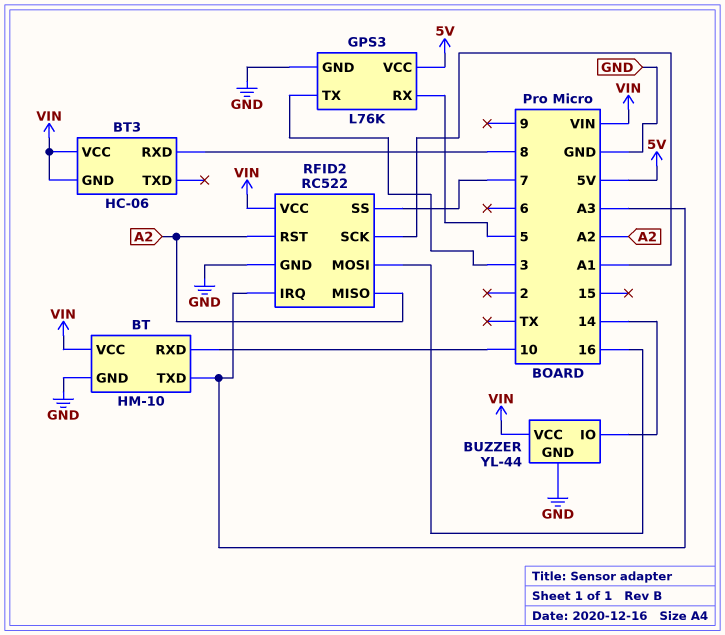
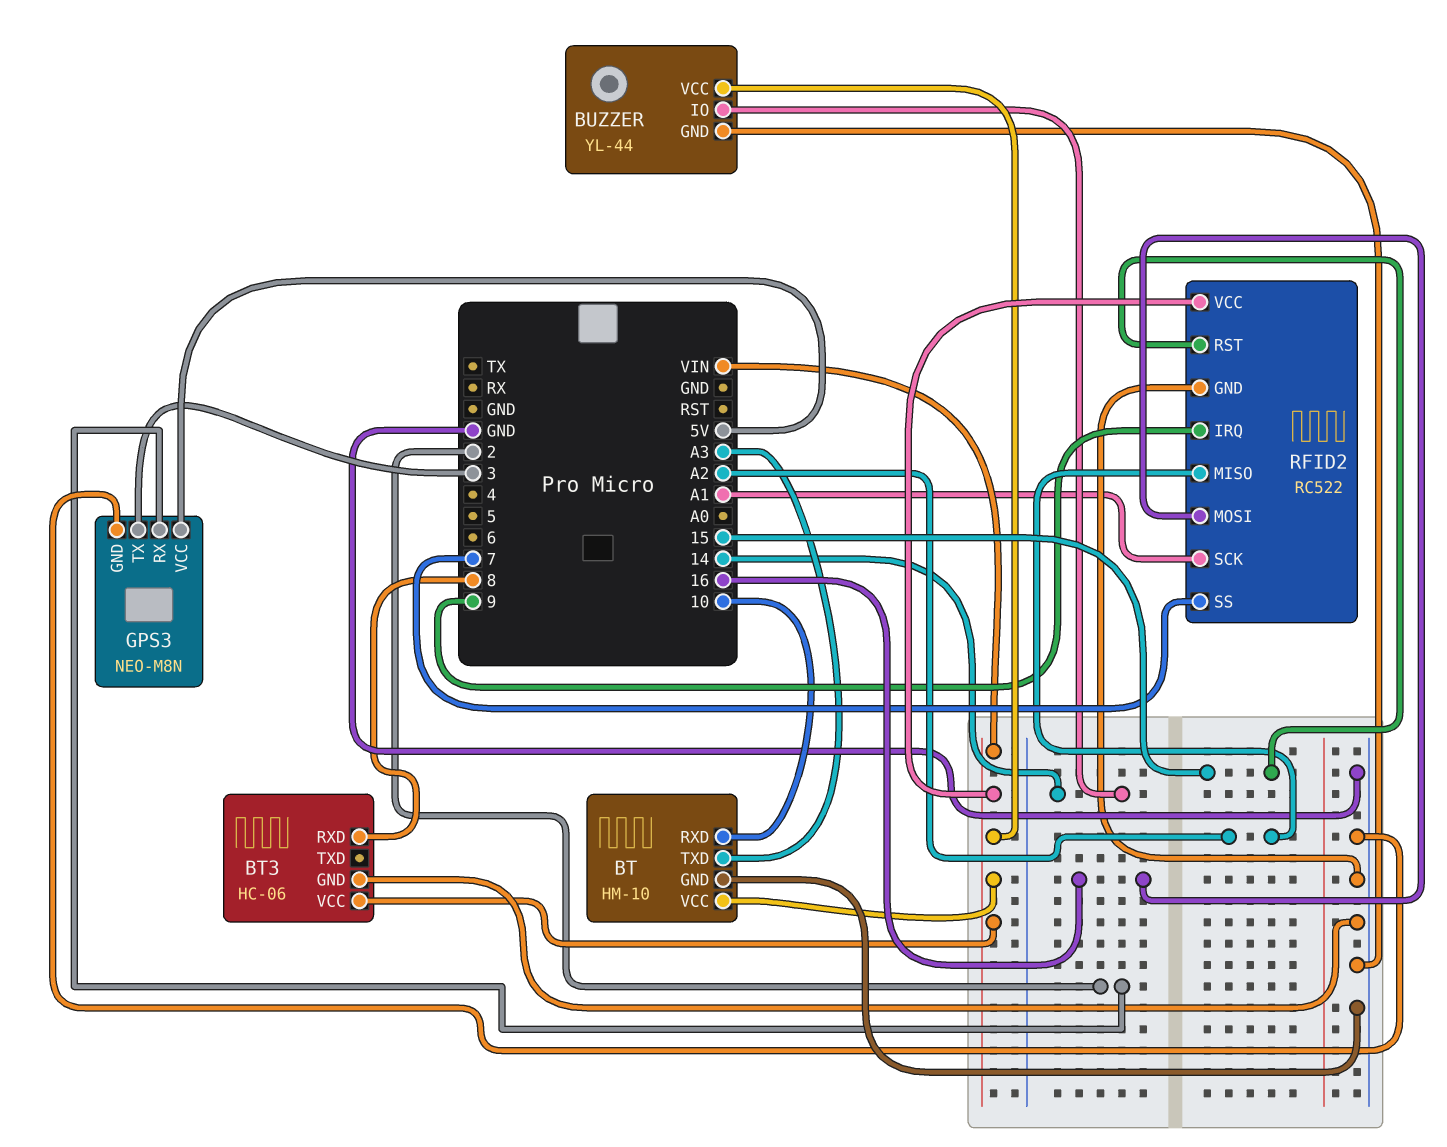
BT3 pin GND: VIN -> GND
GPS3: L76K -> NEO-M8N
GPS3 pin RX: 5 -> 2
RFID2 pin IRQ: A3 -> 9
RFID2 pin RST: A2 -> 15

